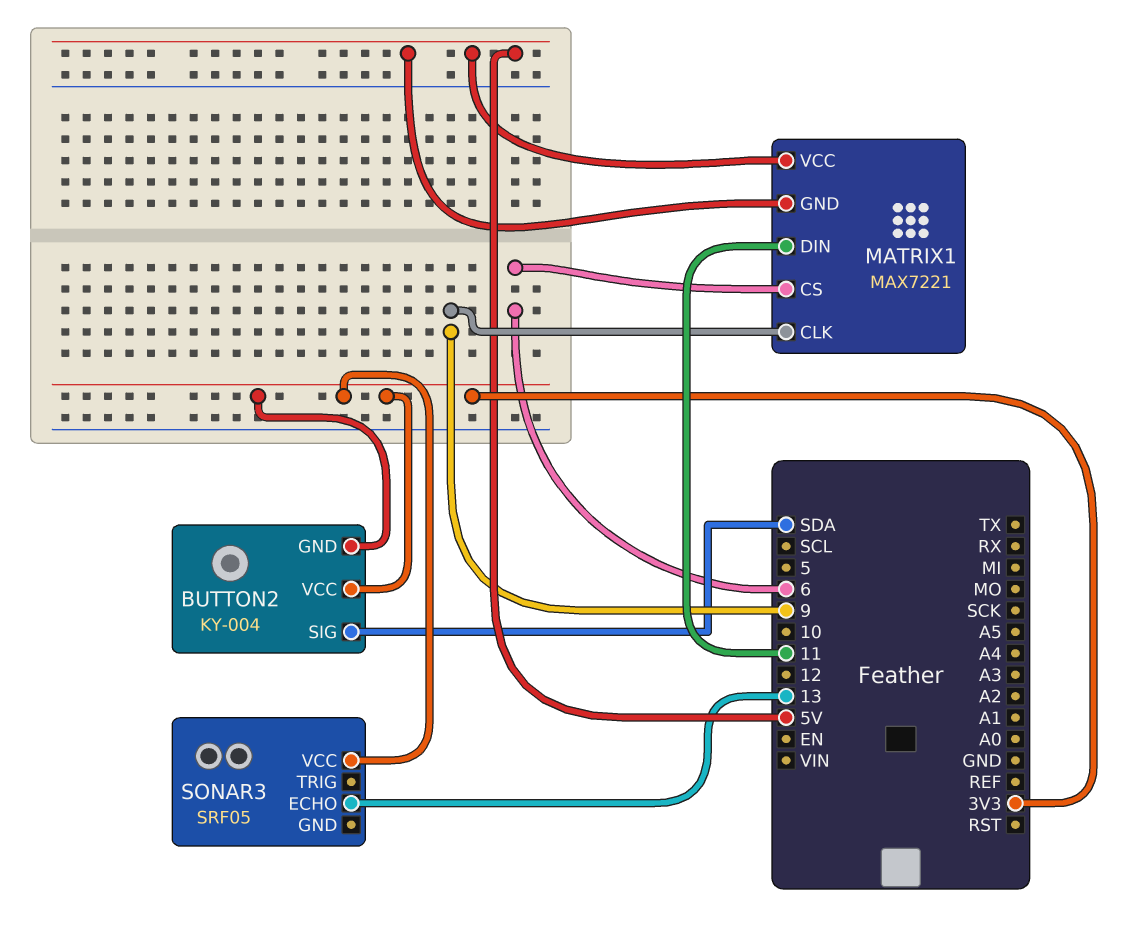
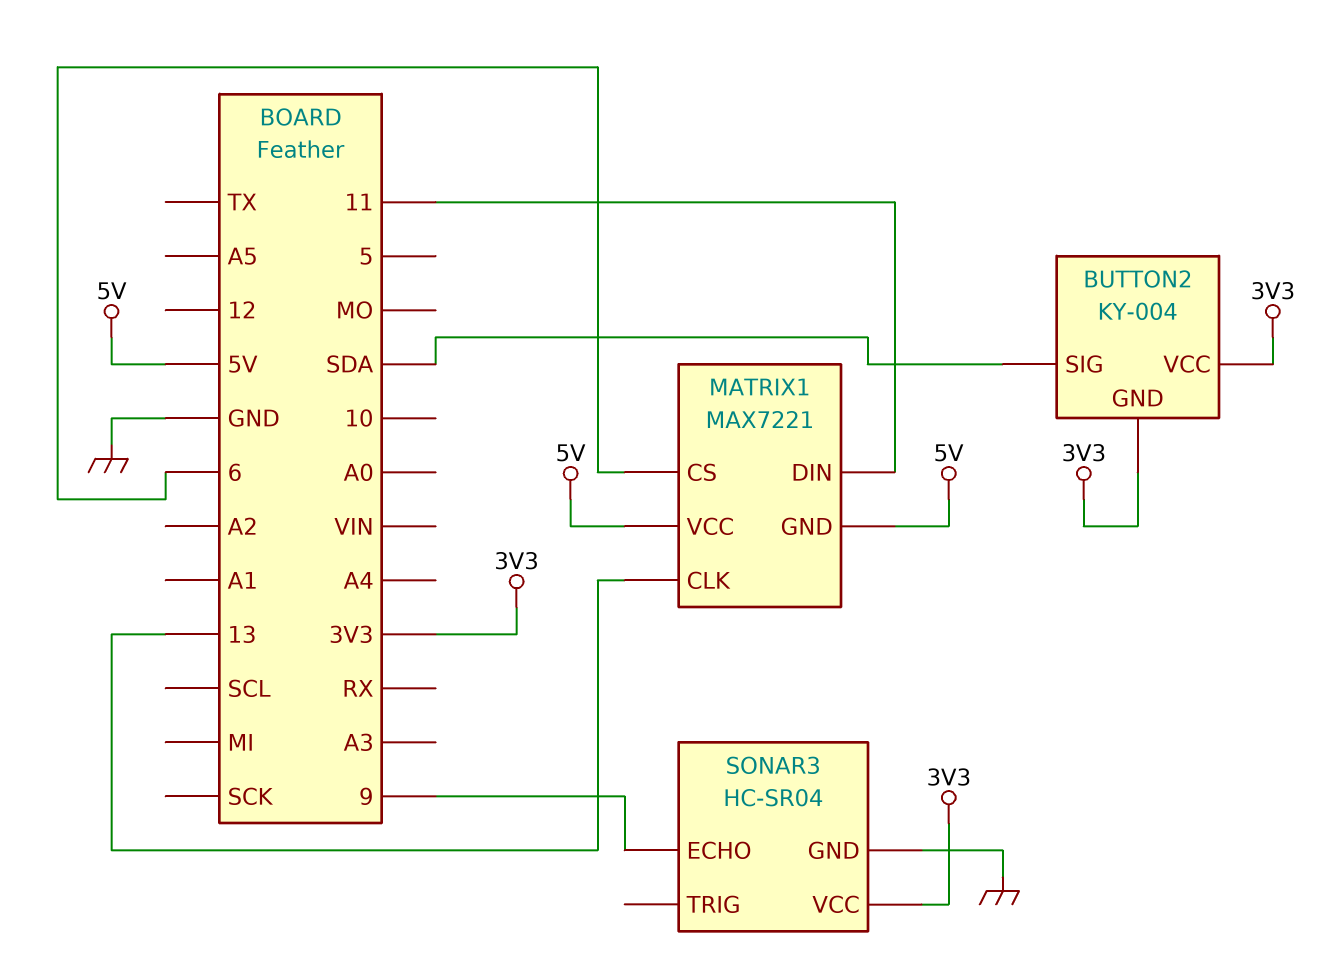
MATRIX1 pin CLK: 9 -> 13
SONAR3: SRF05 -> HC-SR04
SONAR3 pin ECHO: 13 -> 9
SONAR3 pin GND: none -> GND

